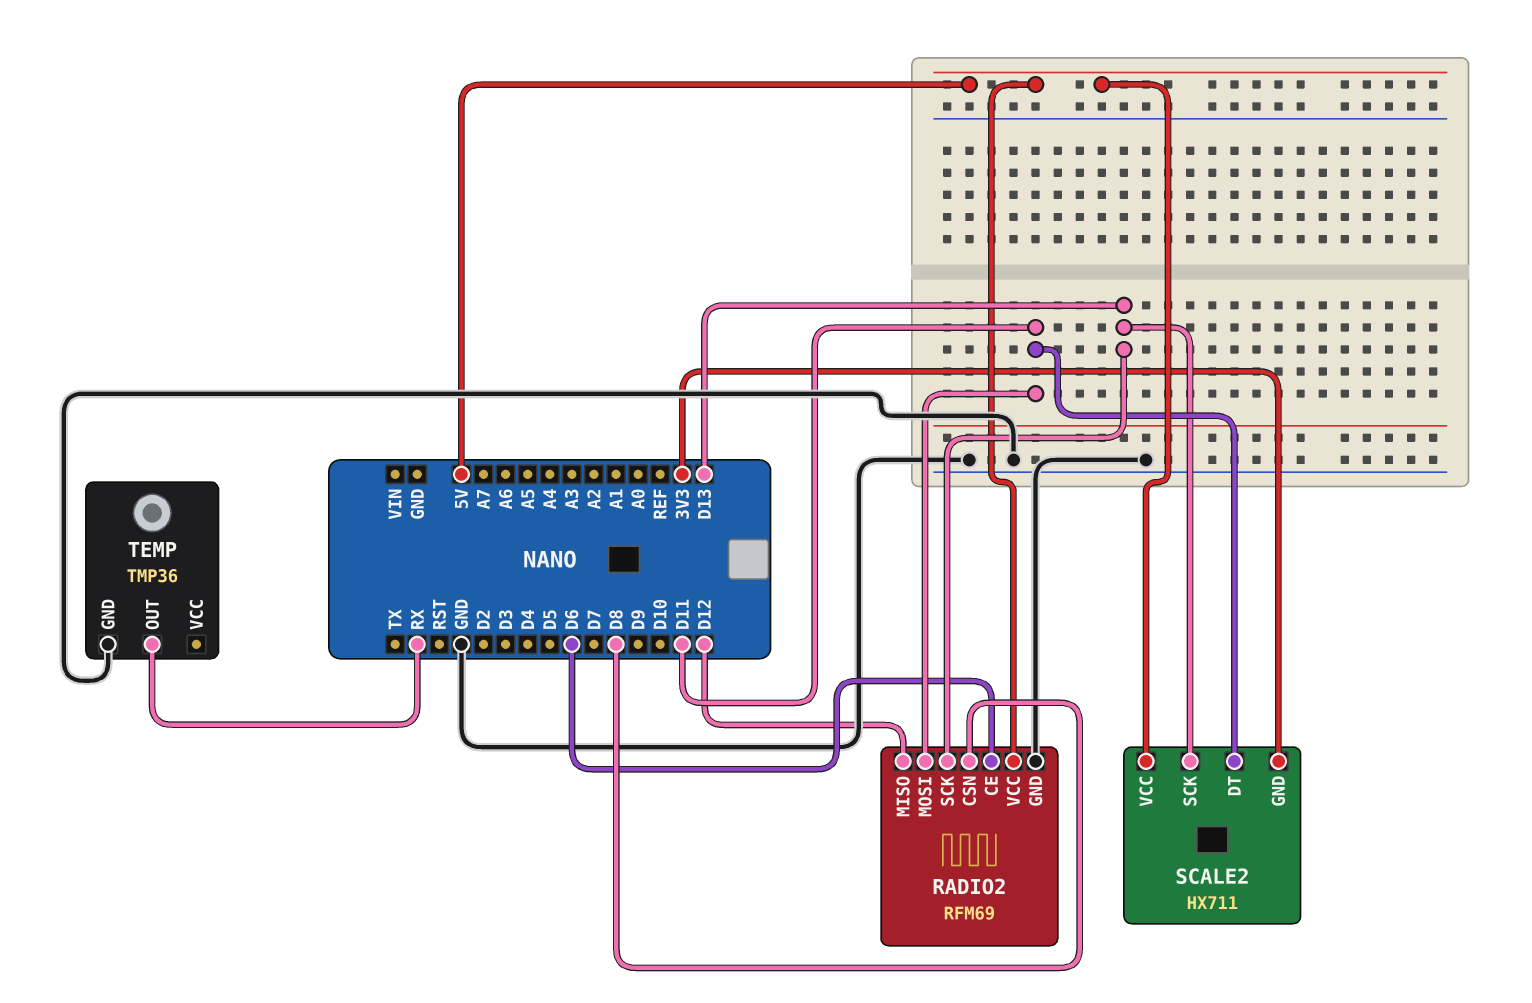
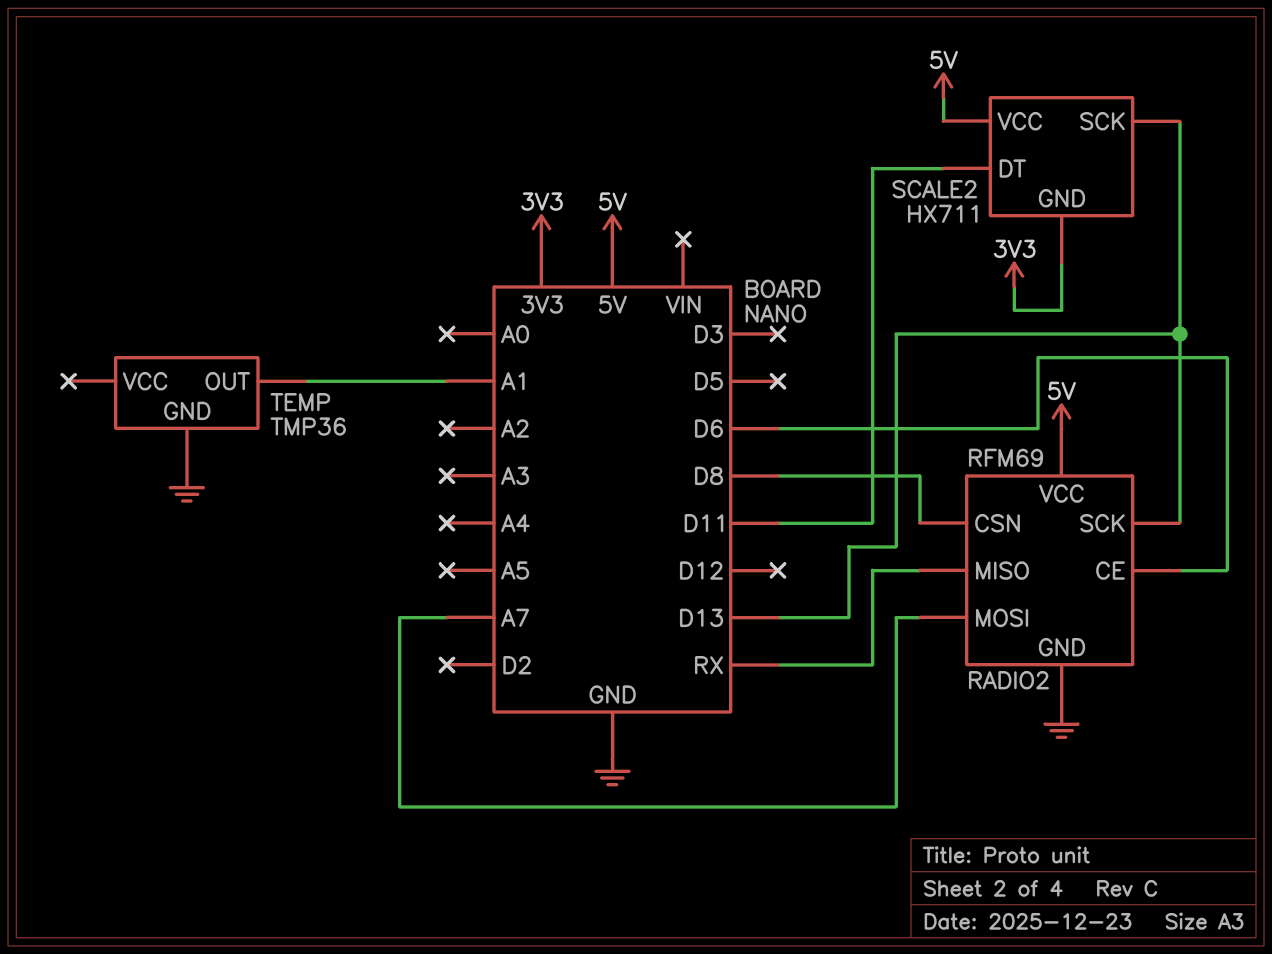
RADIO2 pin MISO: D12 -> RX
RADIO2 pin MOSI: D11 -> A7
TEMP pin OUT: RX -> A1

